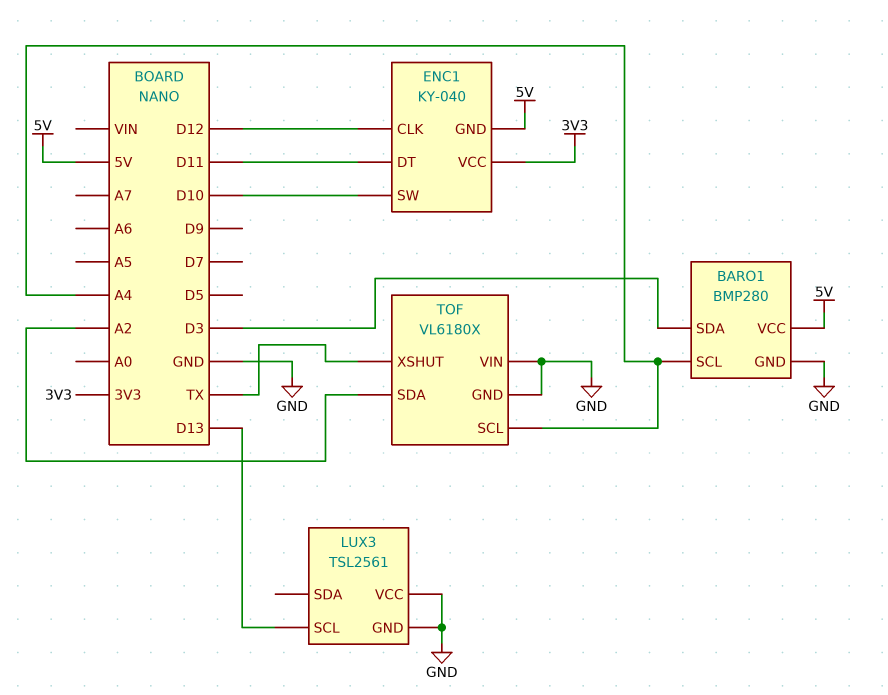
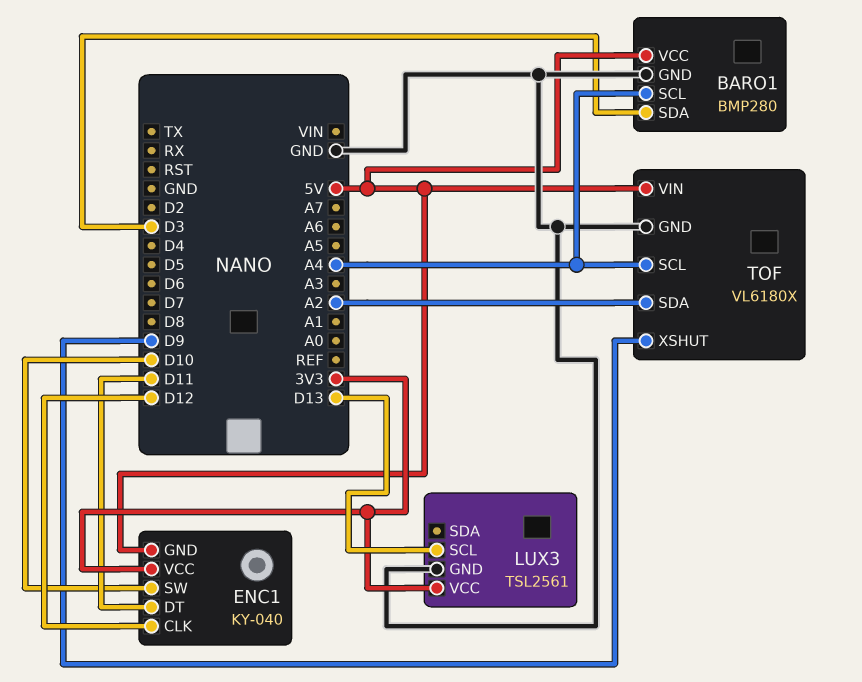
LUX3 pin VCC: GND -> 3V3
TOF pin VIN: GND -> 5V
TOF pin XSHUT: TX -> D9

